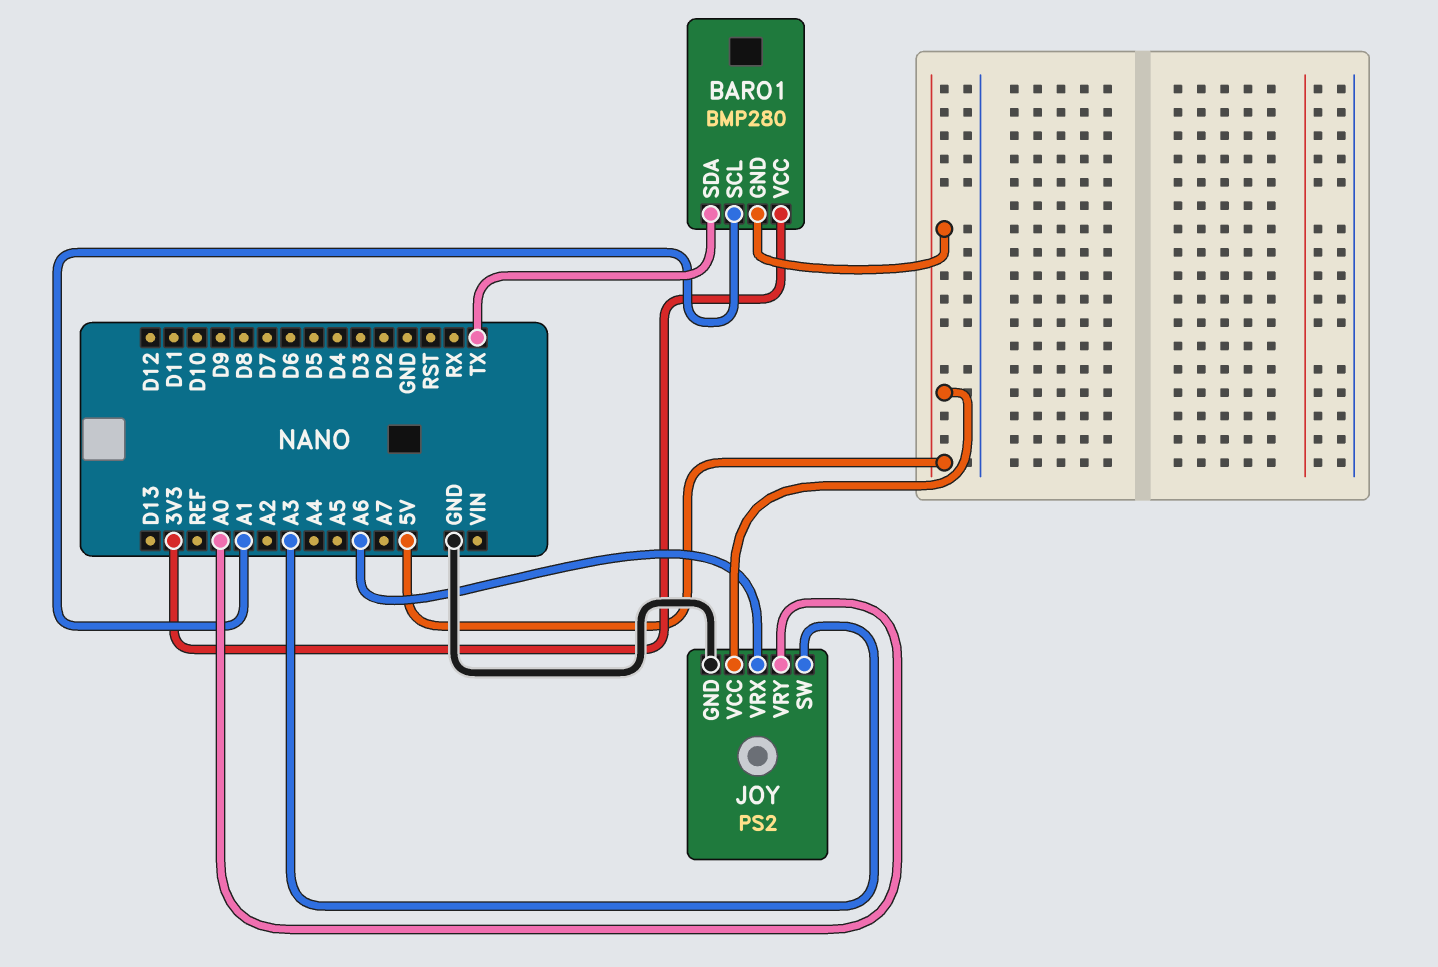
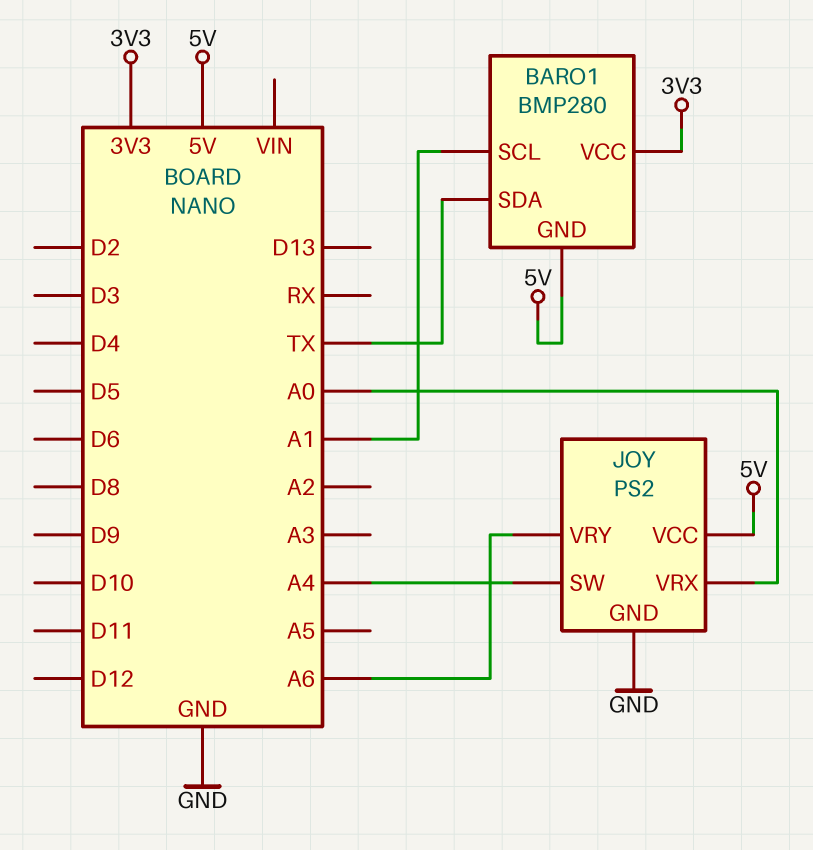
JOY pin SW: A3 -> A4
JOY pin VRX: A6 -> A0
JOY pin VRY: A0 -> A6

